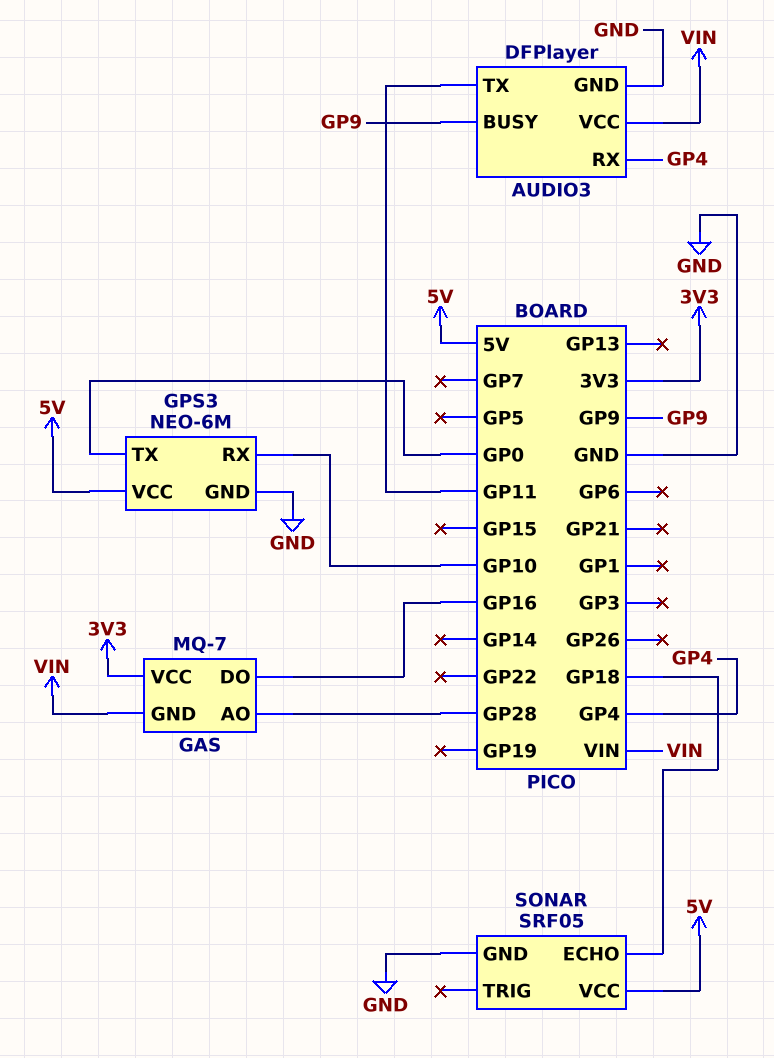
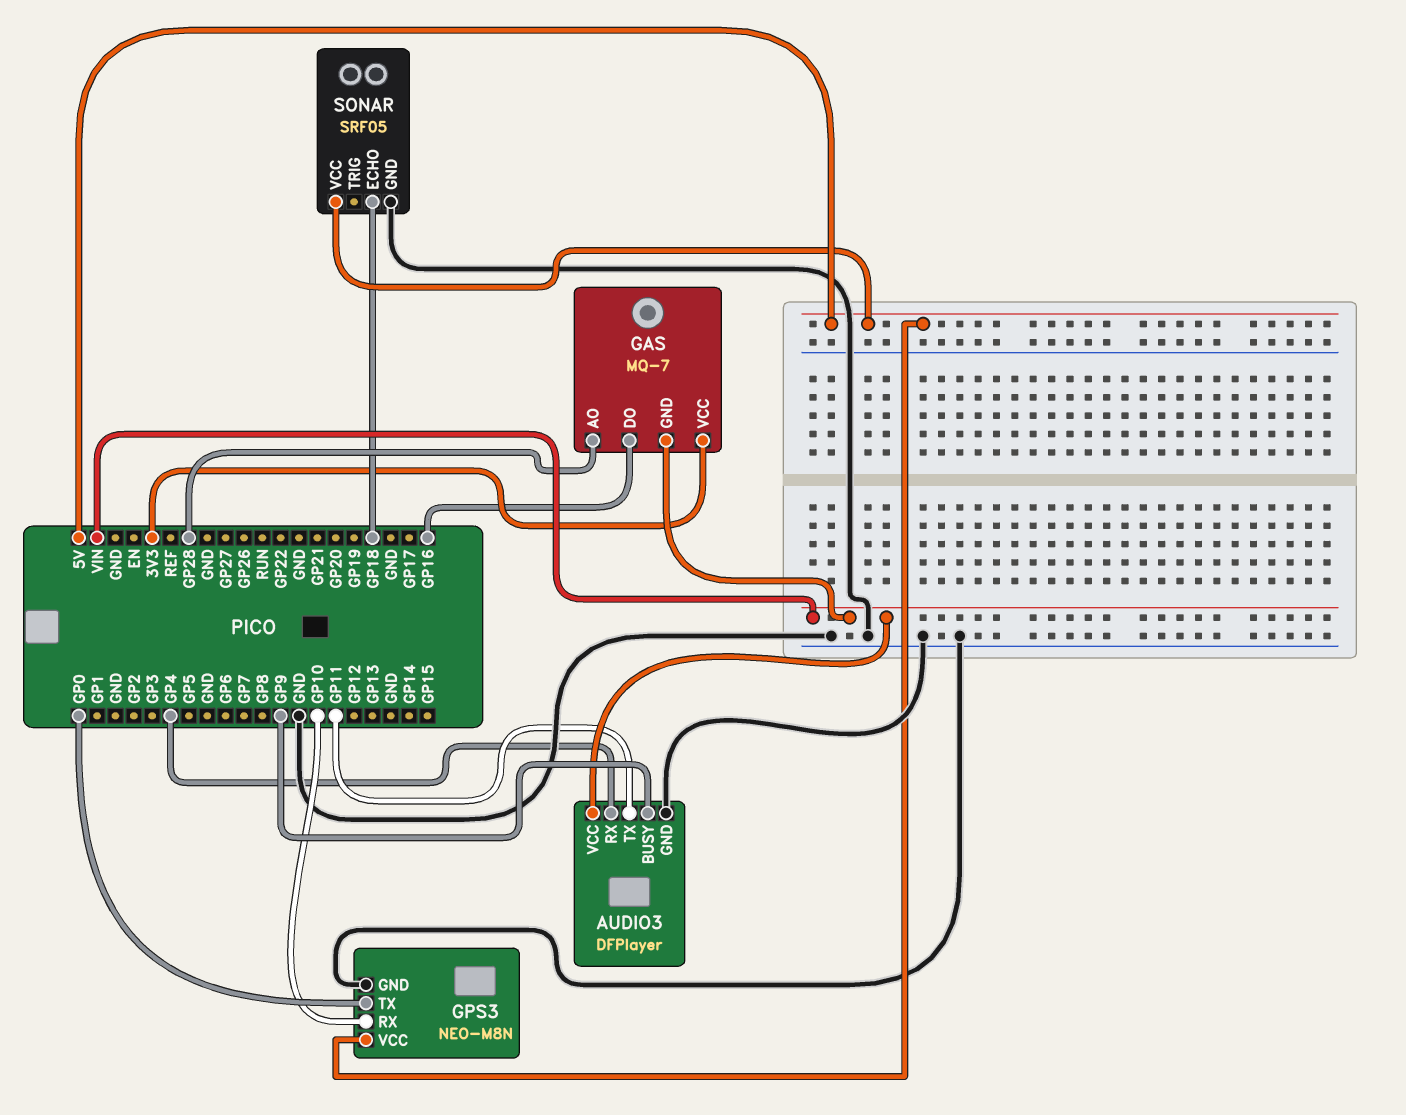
GPS3: NEO-6M -> NEO-M8N

